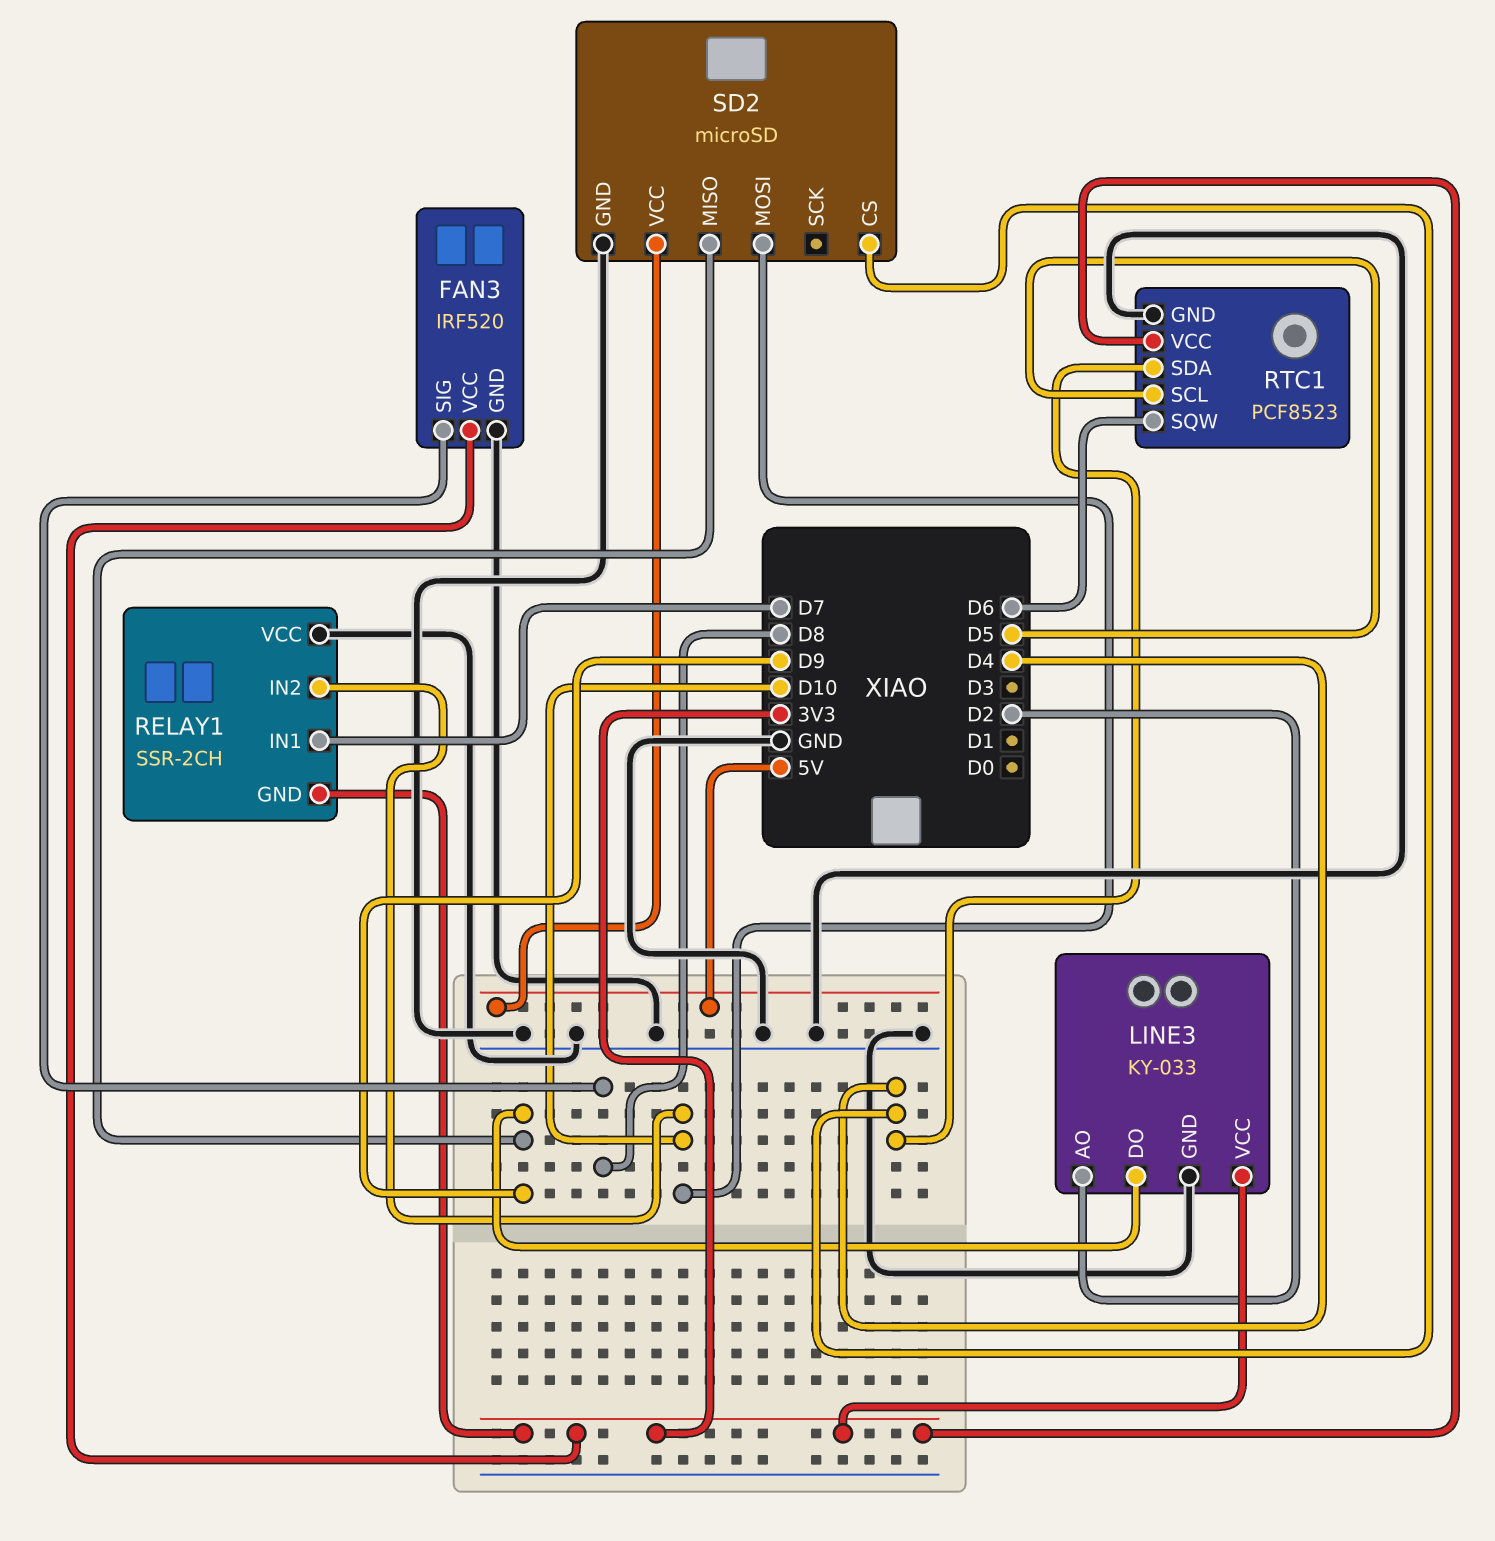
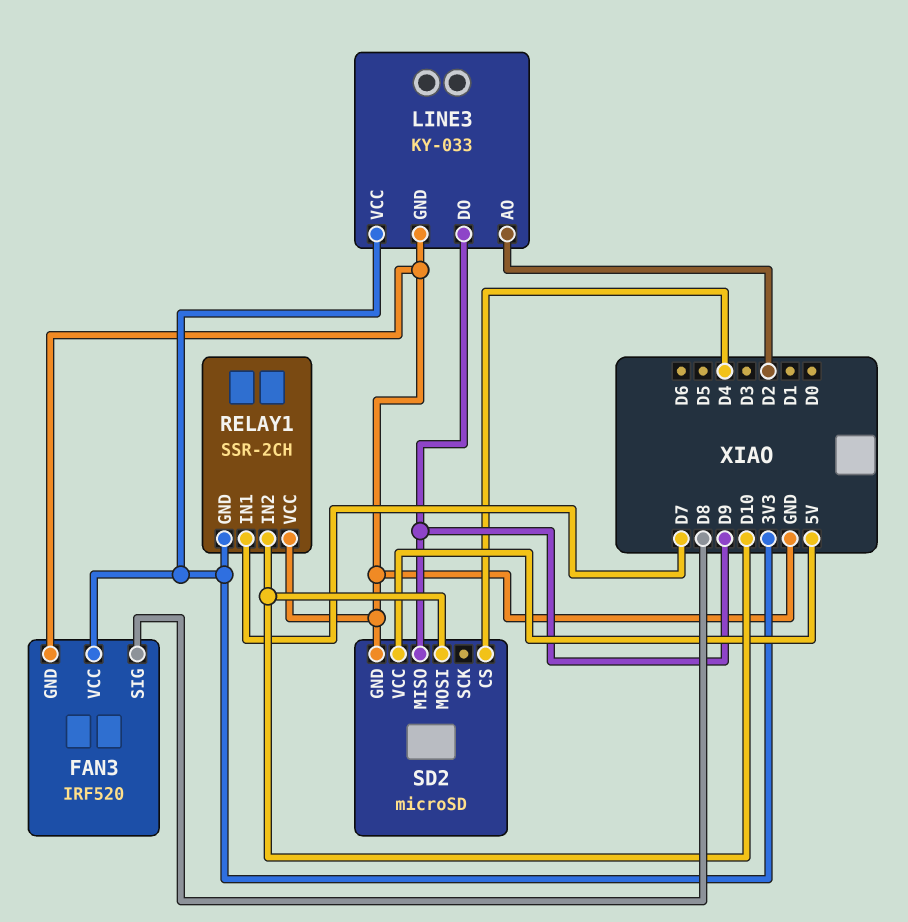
RTC1: PCF8523 -> none
RTC1 pin GND: GND -> none
RTC1 pin SCL: D5 -> none
RTC1 pin SDA: D4 -> none
RTC1 pin SQW: D6 -> none
RTC1 pin VCC: 3V3 -> none

